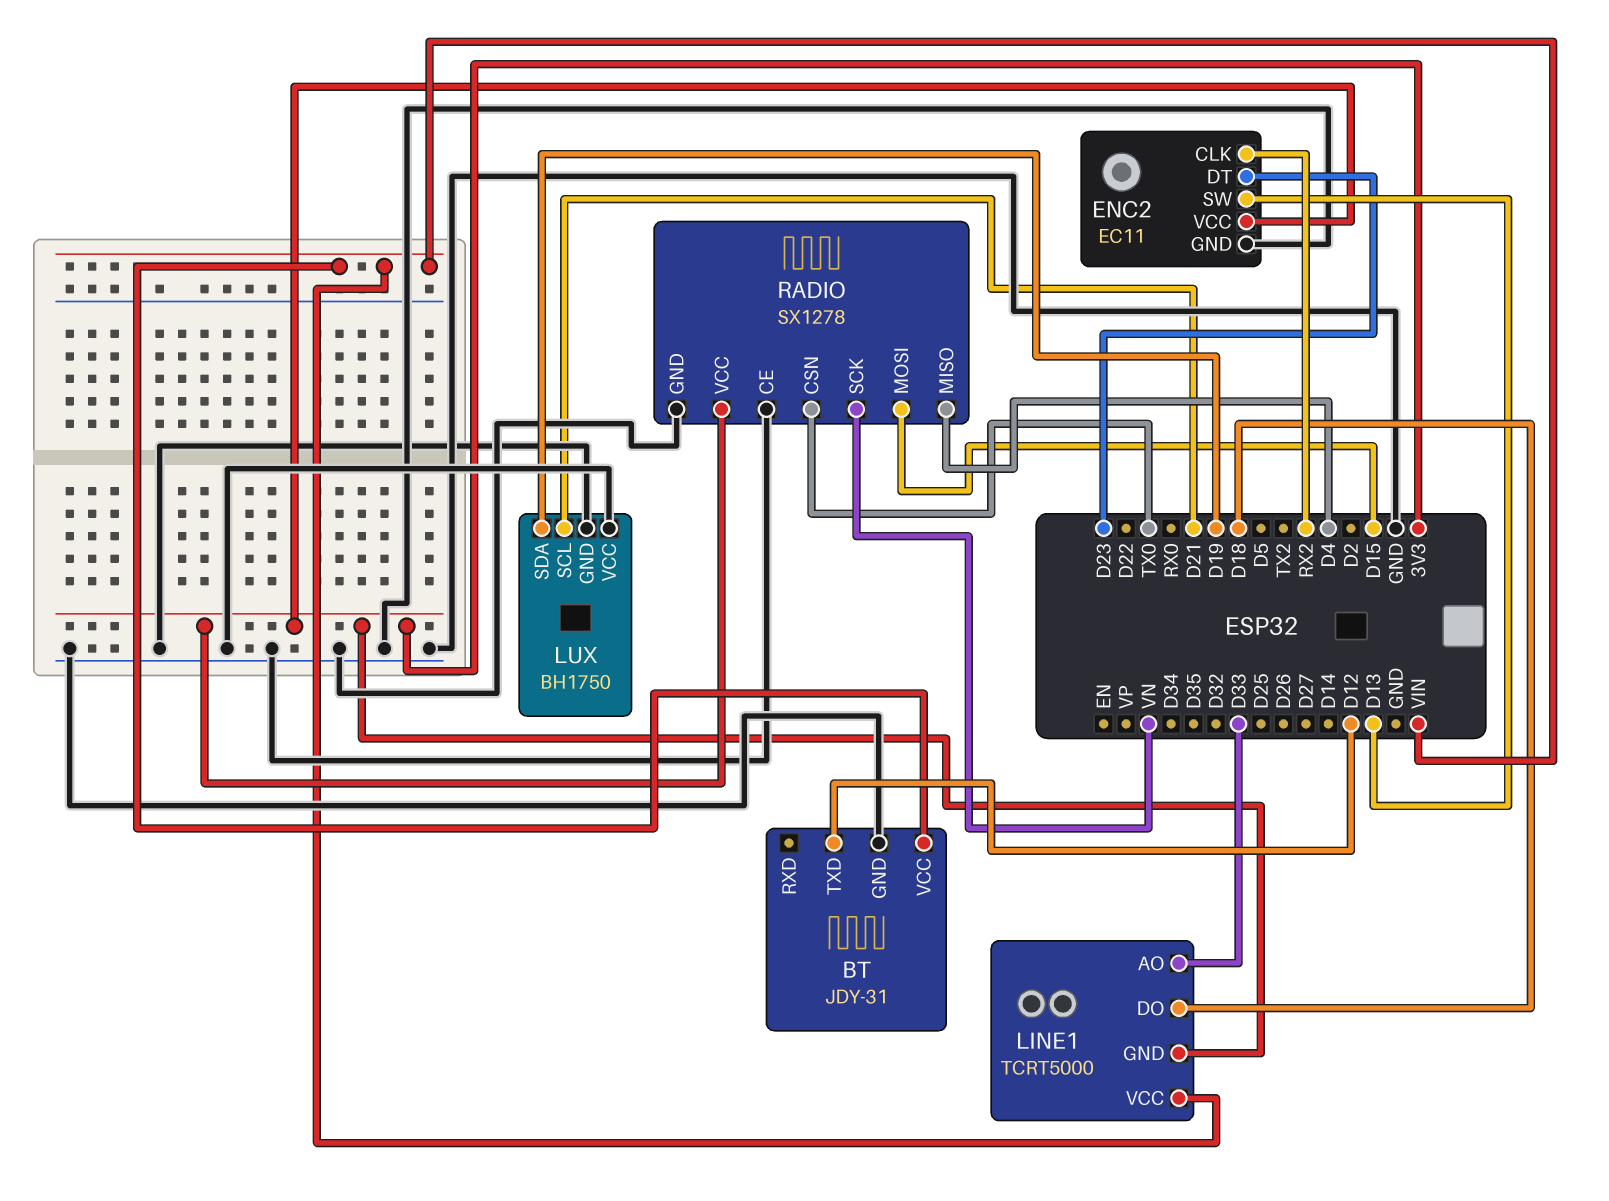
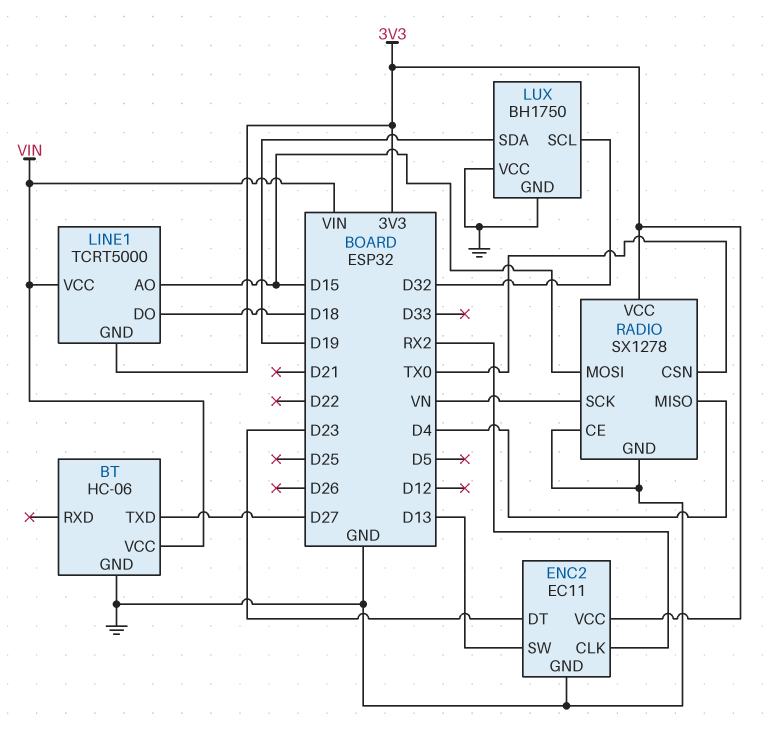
BT: JDY-31 -> HC-06
BT pin TXD: D12 -> D27
LINE1 pin AO: D33 -> D15
LUX pin SCL: D21 -> D32

